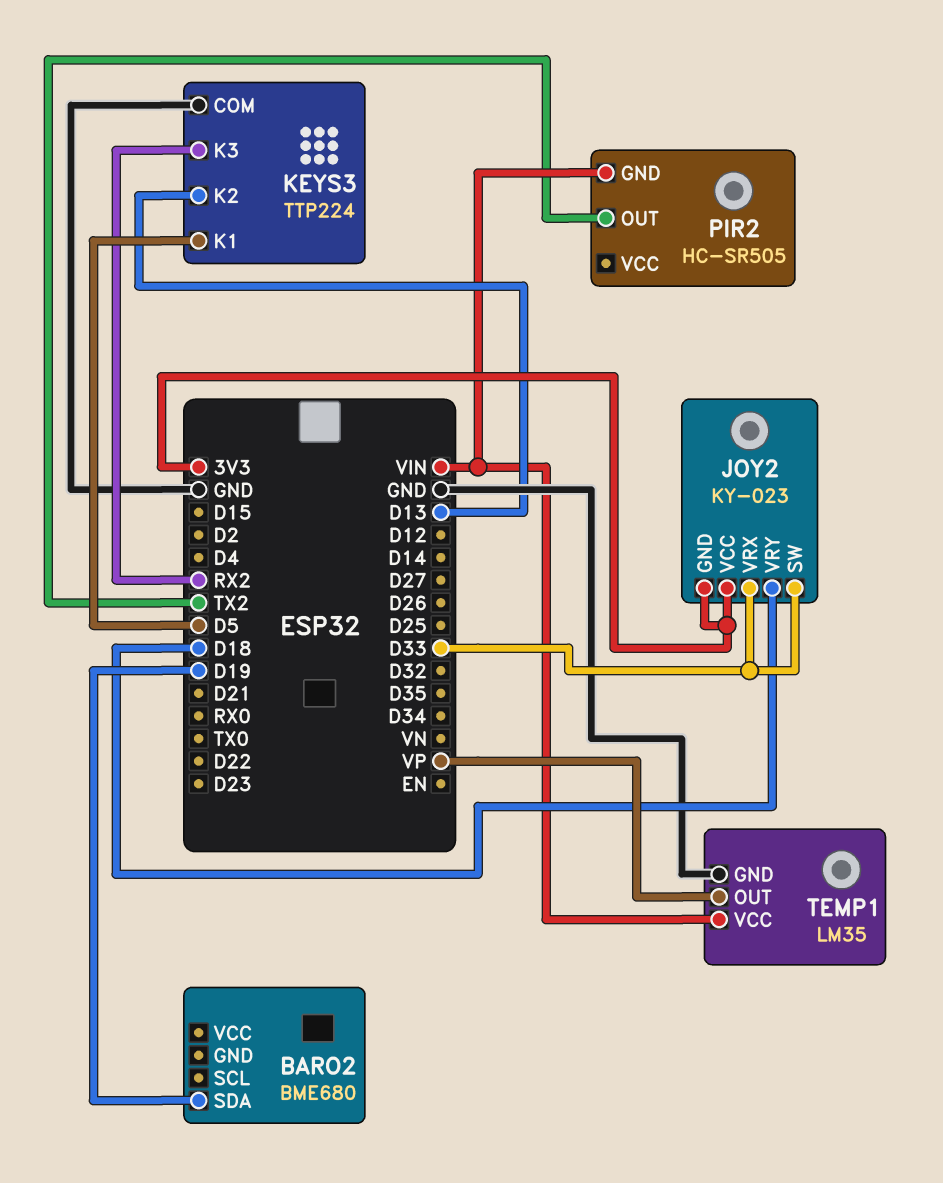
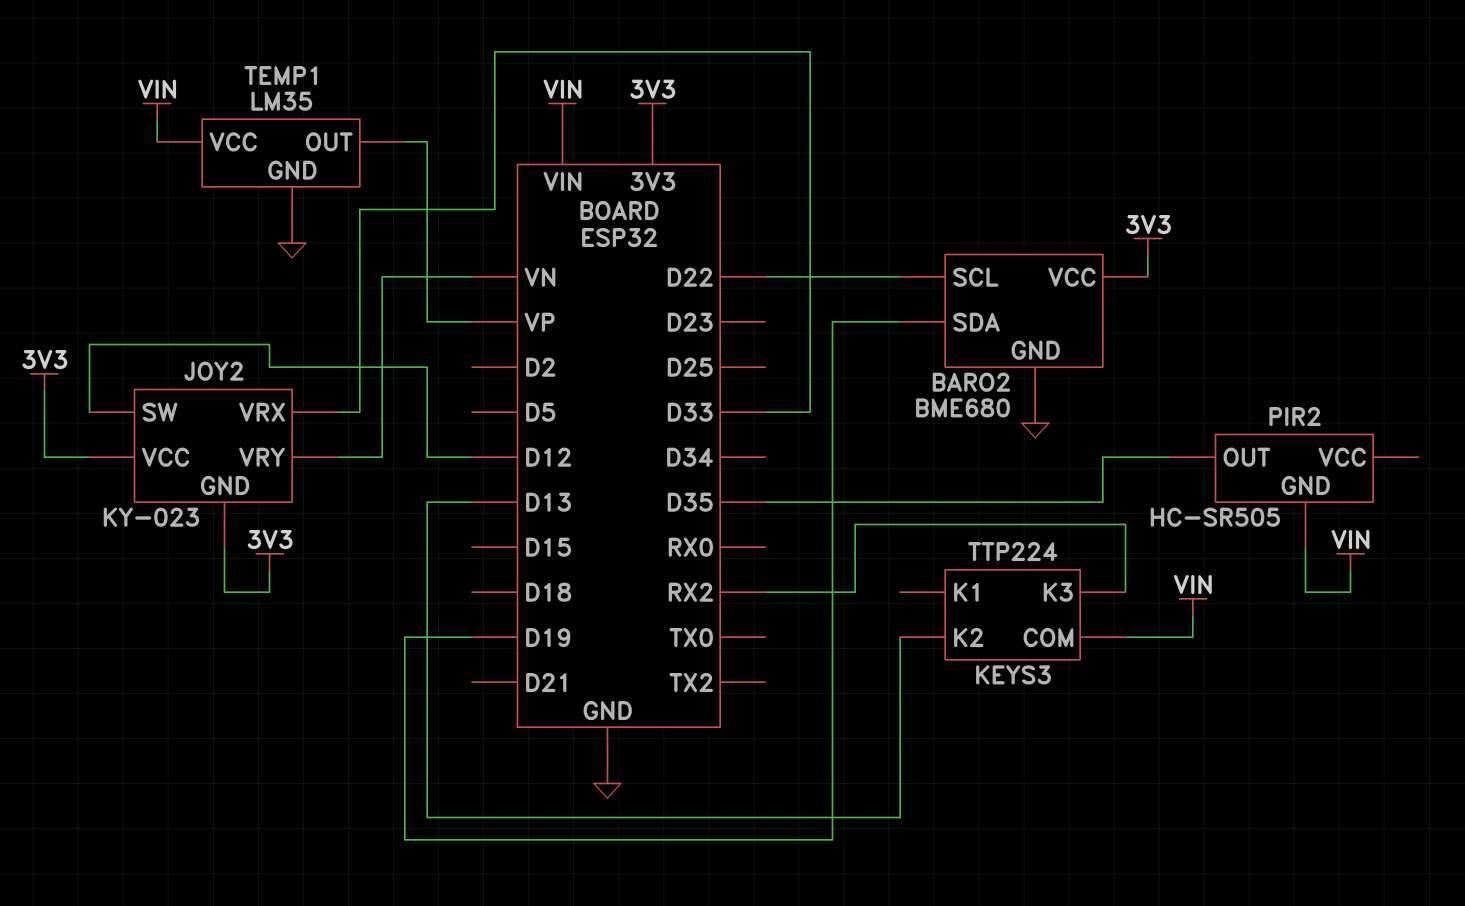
BARO2 pin GND: none -> GND
BARO2 pin SCL: none -> D22
BARO2 pin VCC: none -> 3V3
JOY2 pin SW: D33 -> D12
JOY2 pin VRY: D18 -> VN
KEYS3 pin COM: GND -> VIN
KEYS3 pin K1: D5 -> none
PIR2 pin OUT: TX2 -> D35

